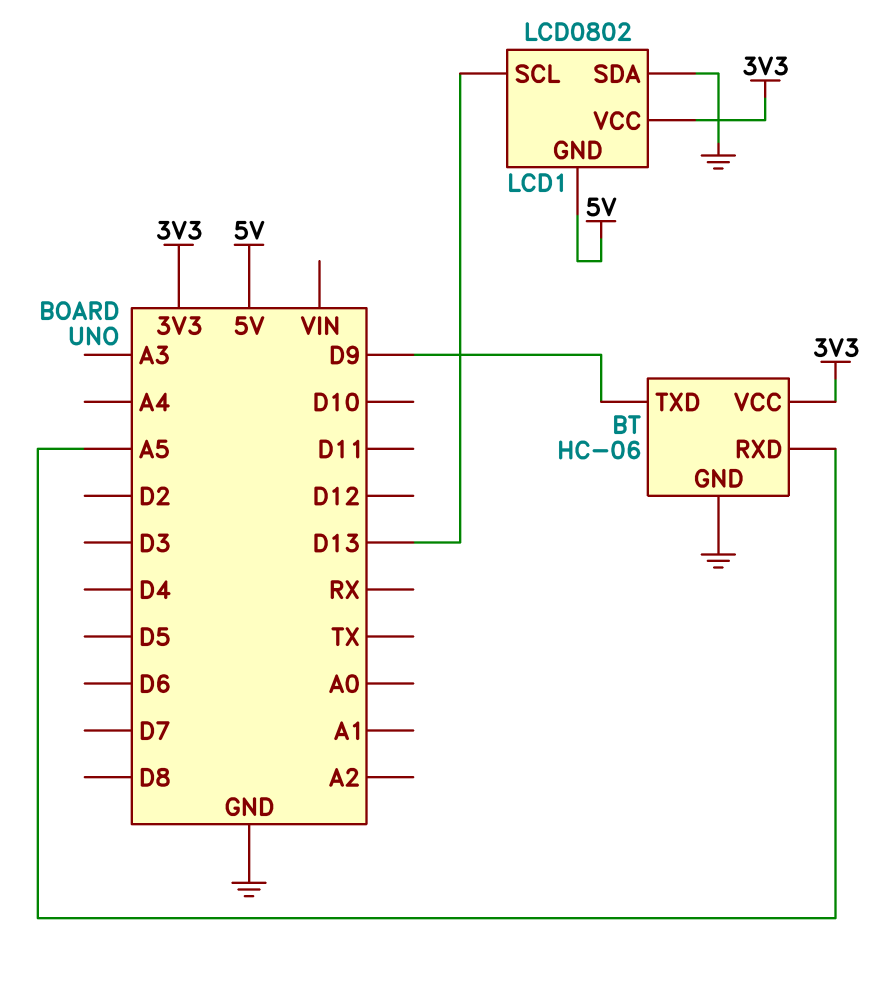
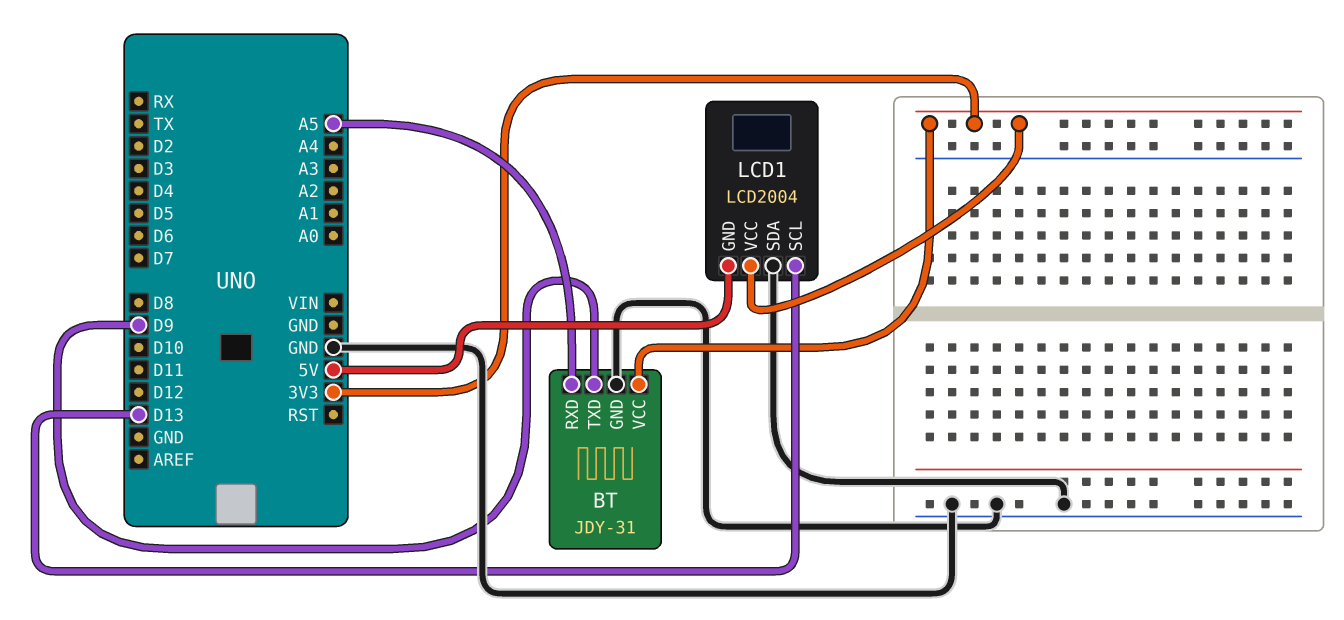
BT: HC-06 -> JDY-31
LCD1: LCD0802 -> LCD2004

